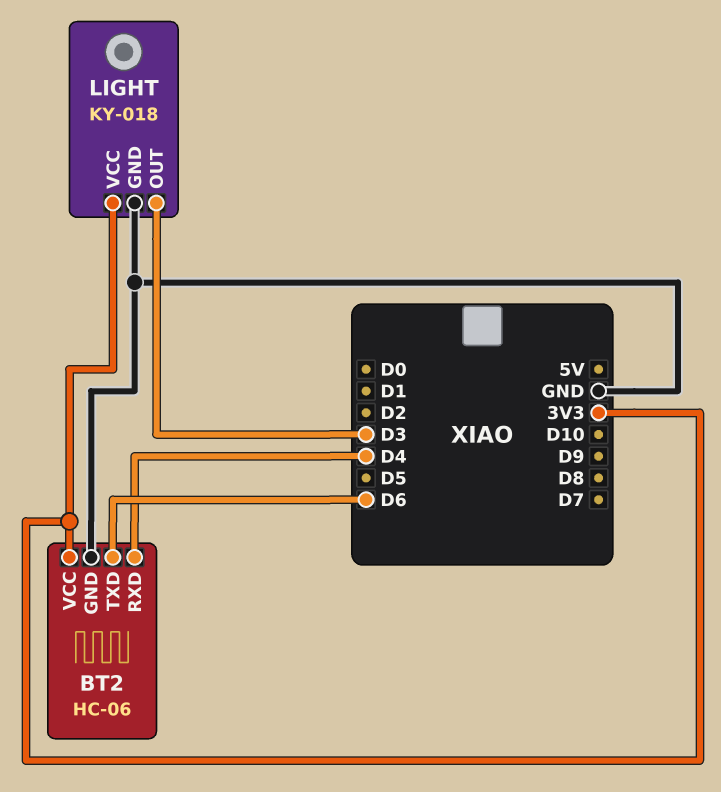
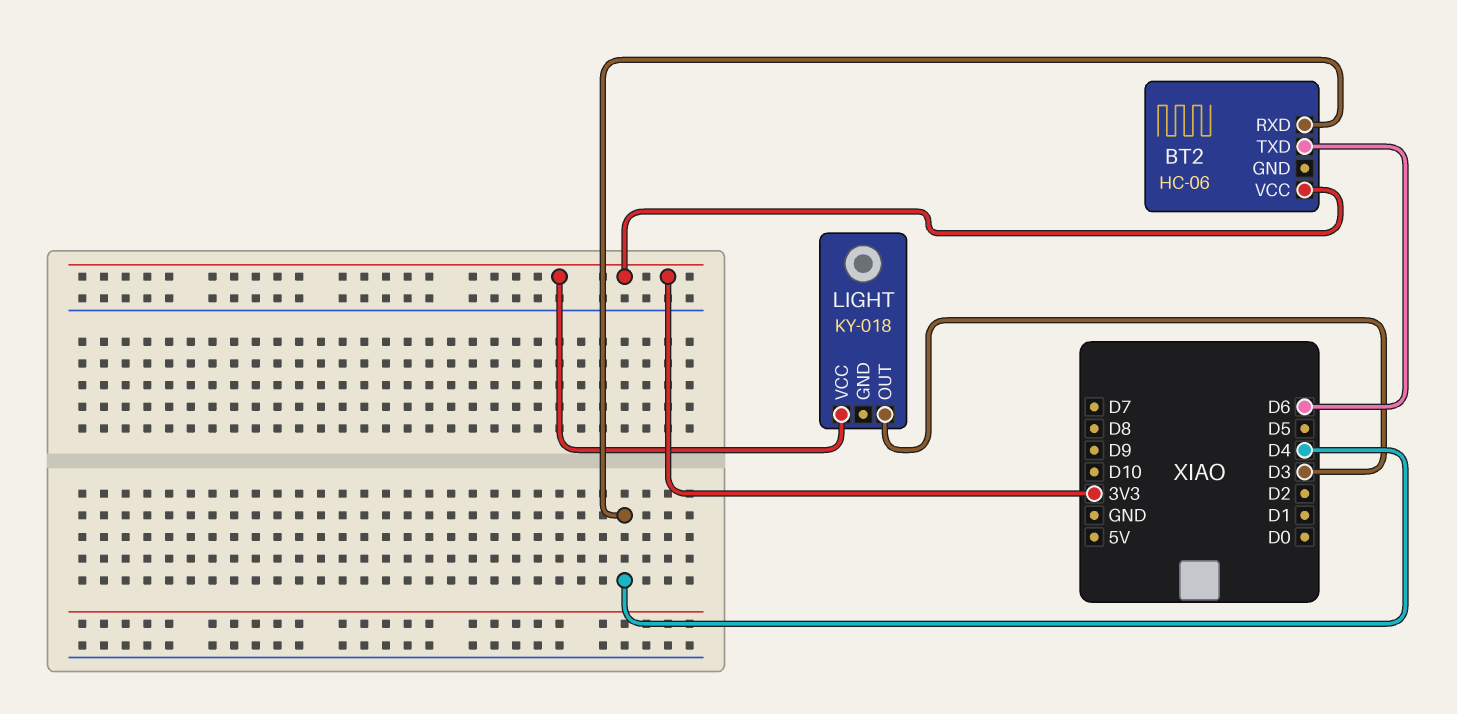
BT2 pin GND: GND -> none
LIGHT pin GND: GND -> none

